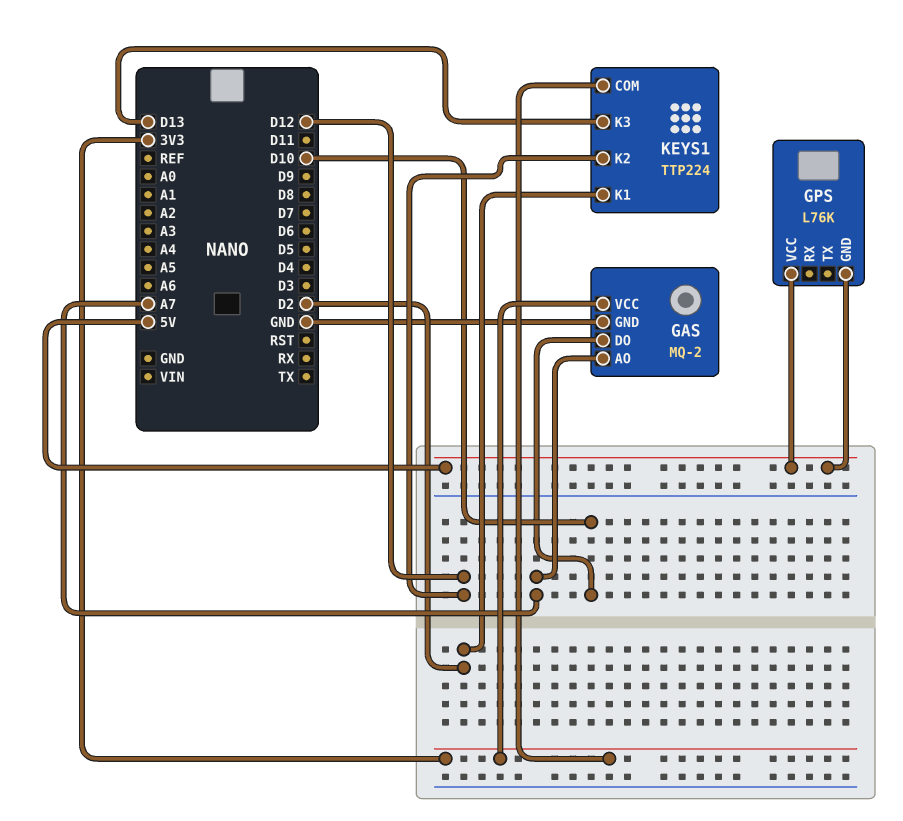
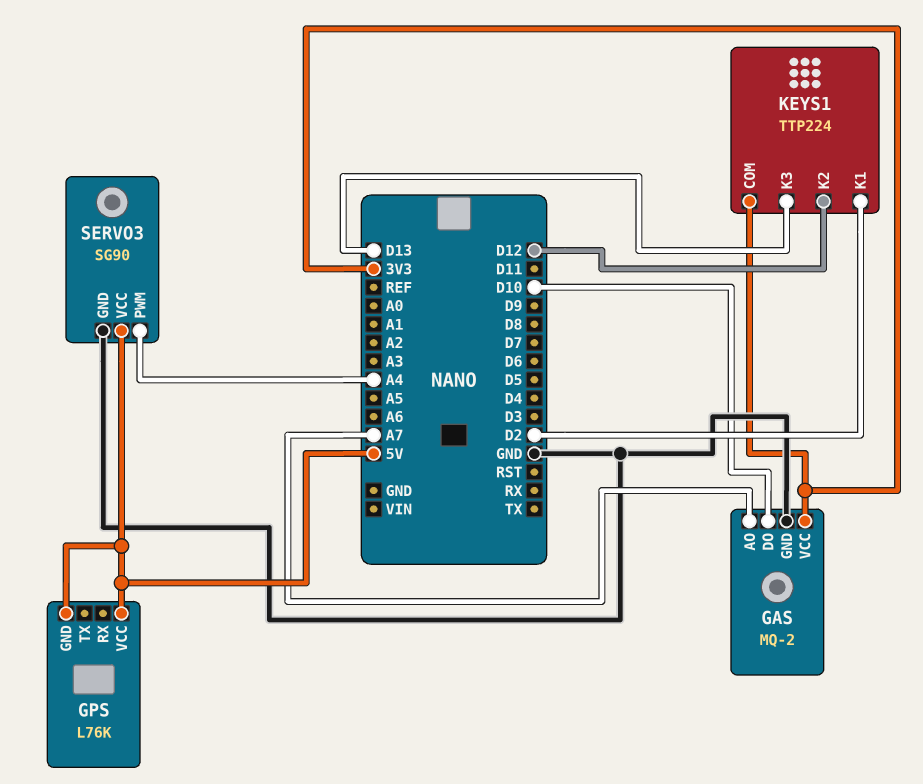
SERVO3: none -> SG90
SERVO3 pin GND: none -> GND
SERVO3 pin PWM: none -> A4
SERVO3 pin VCC: none -> 5V

